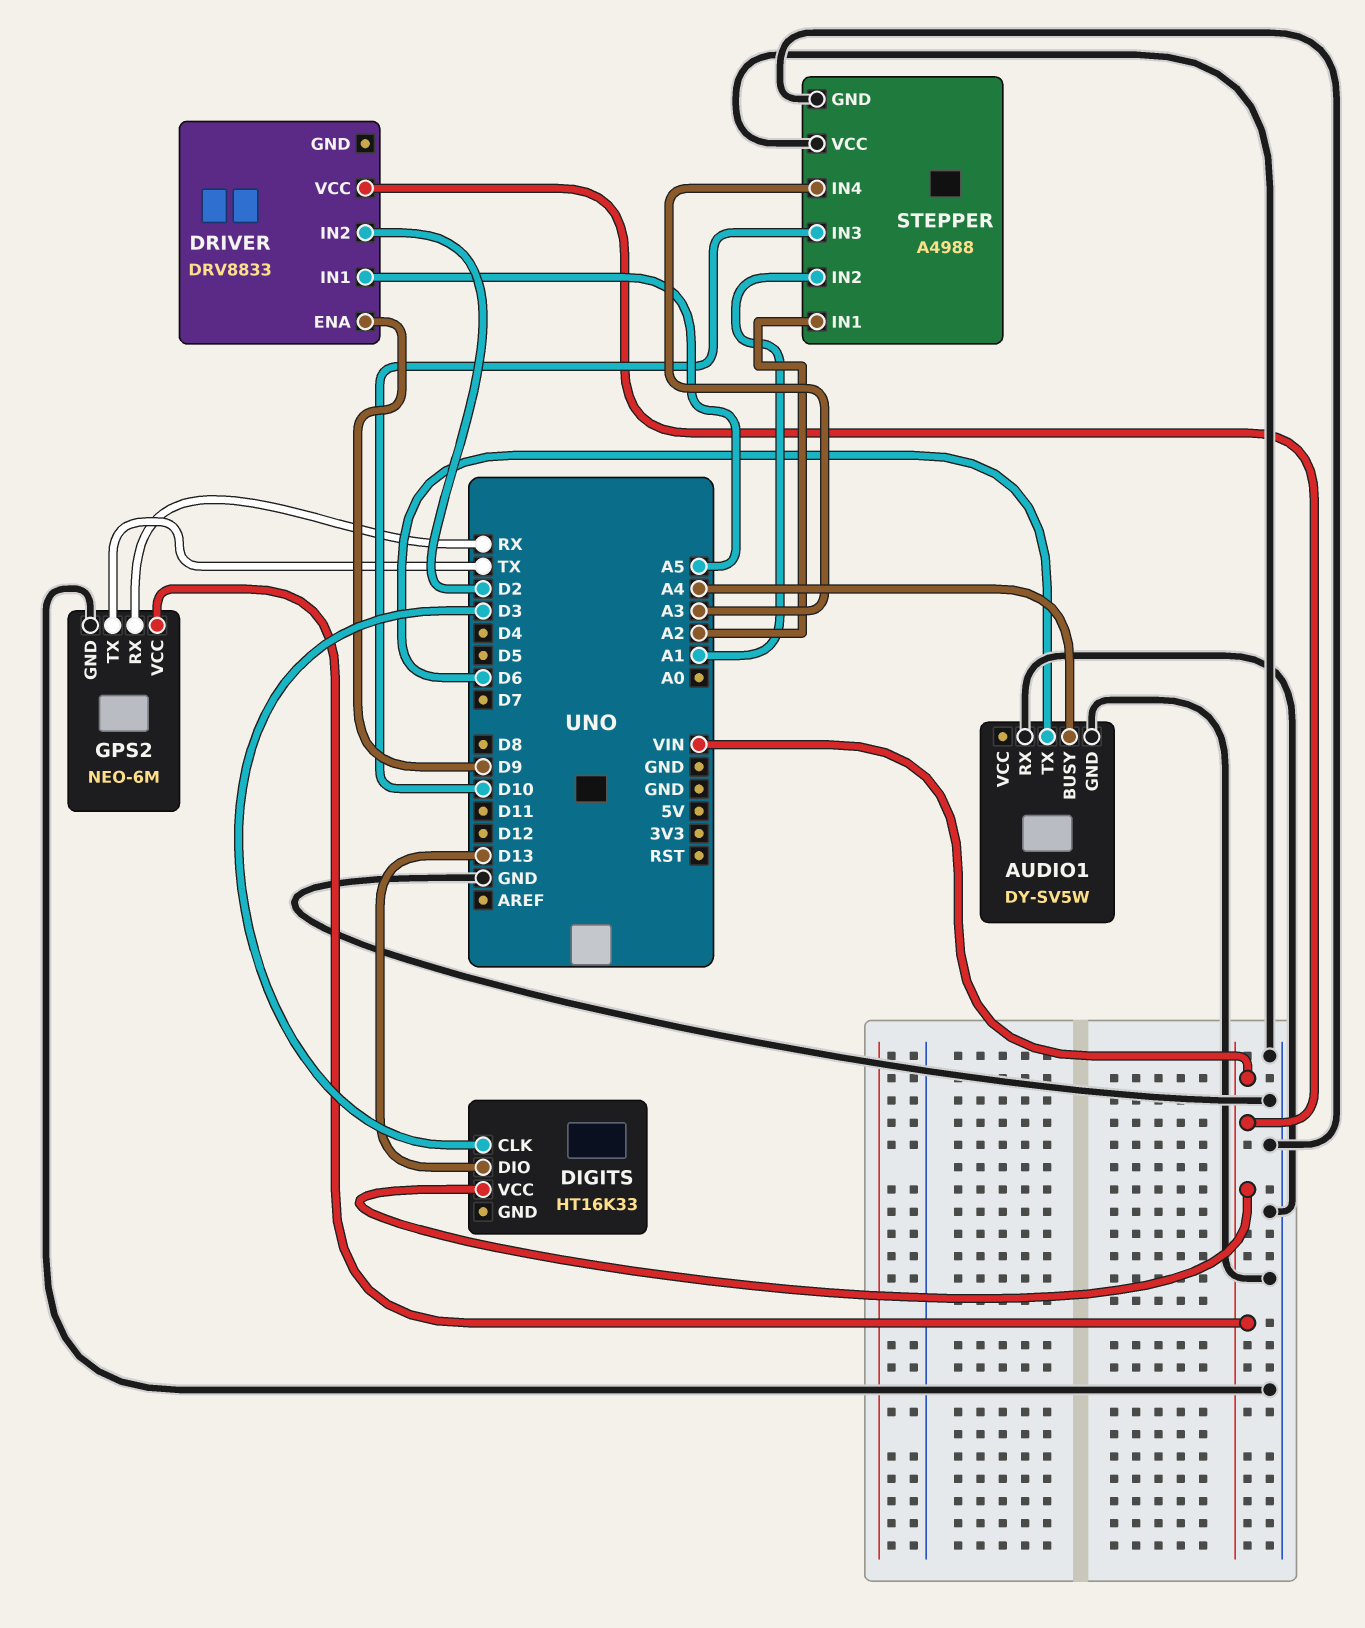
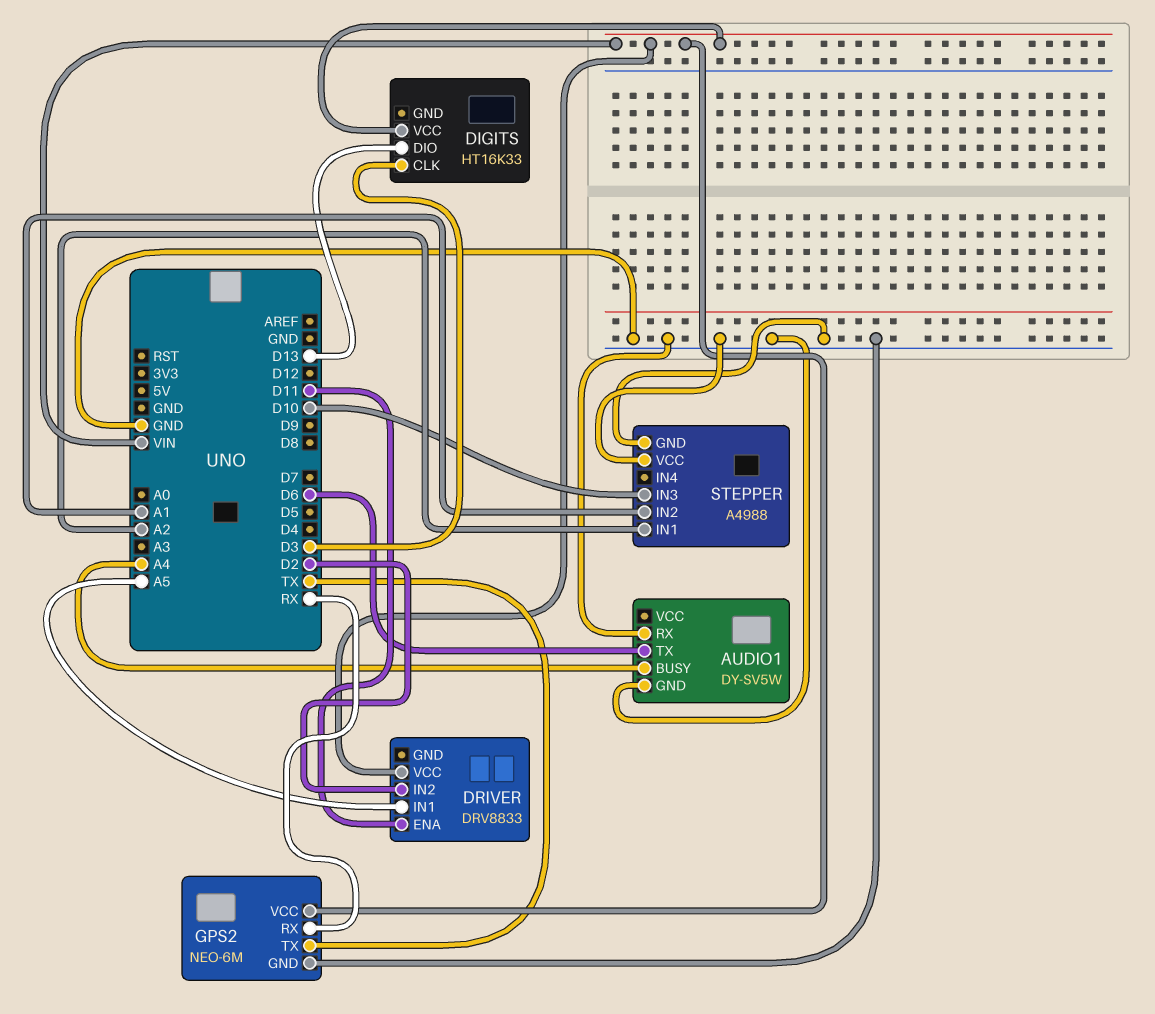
DRIVER pin ENA: D9 -> D11
STEPPER pin IN4: A3 -> none

